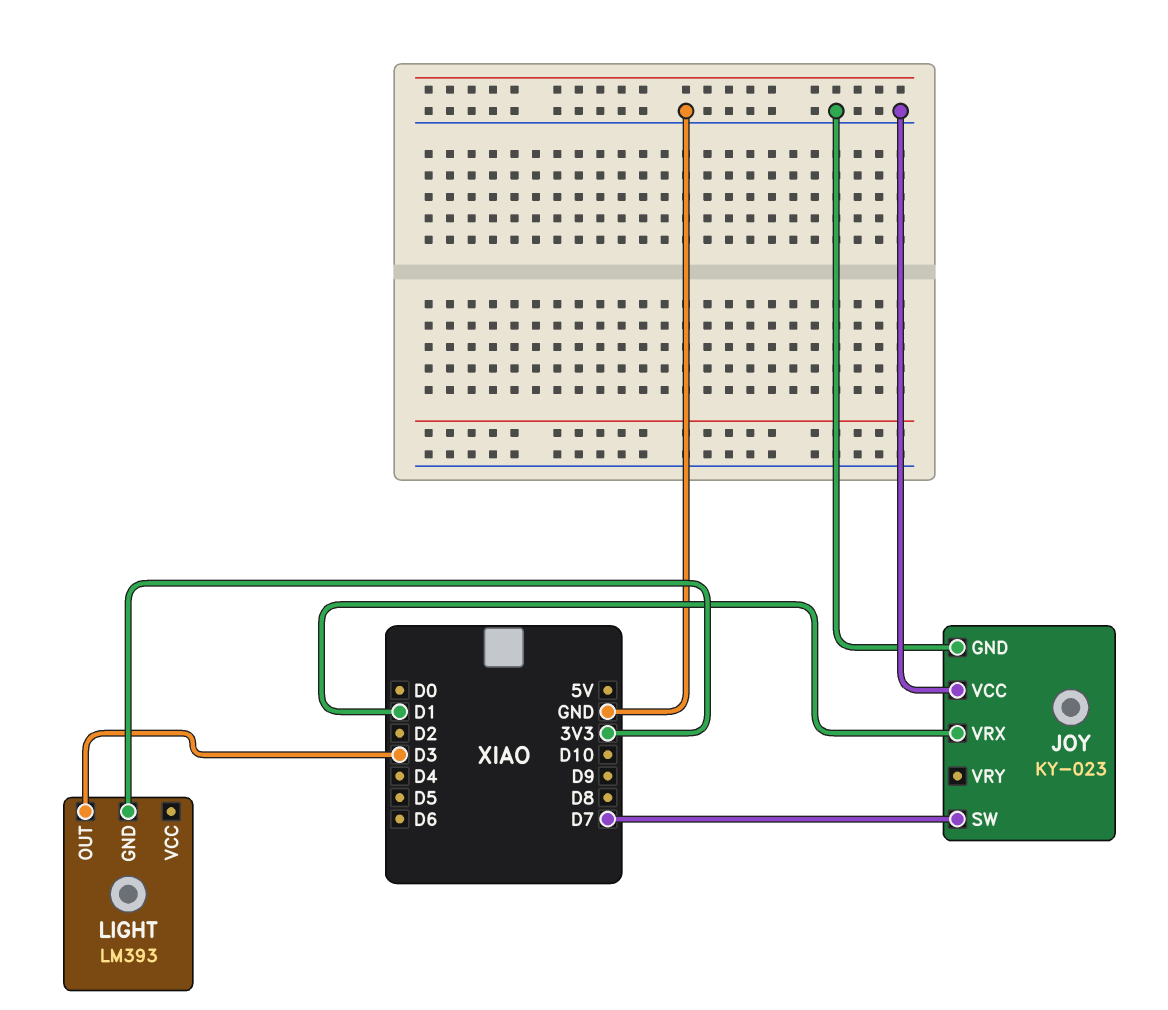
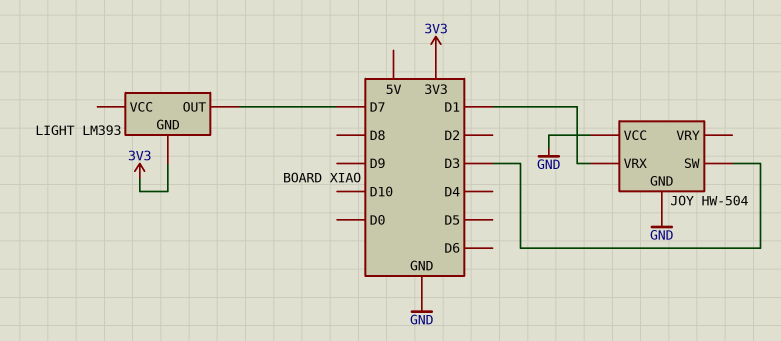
JOY: KY-023 -> HW-504
JOY pin SW: D7 -> D3
LIGHT pin OUT: D3 -> D7

